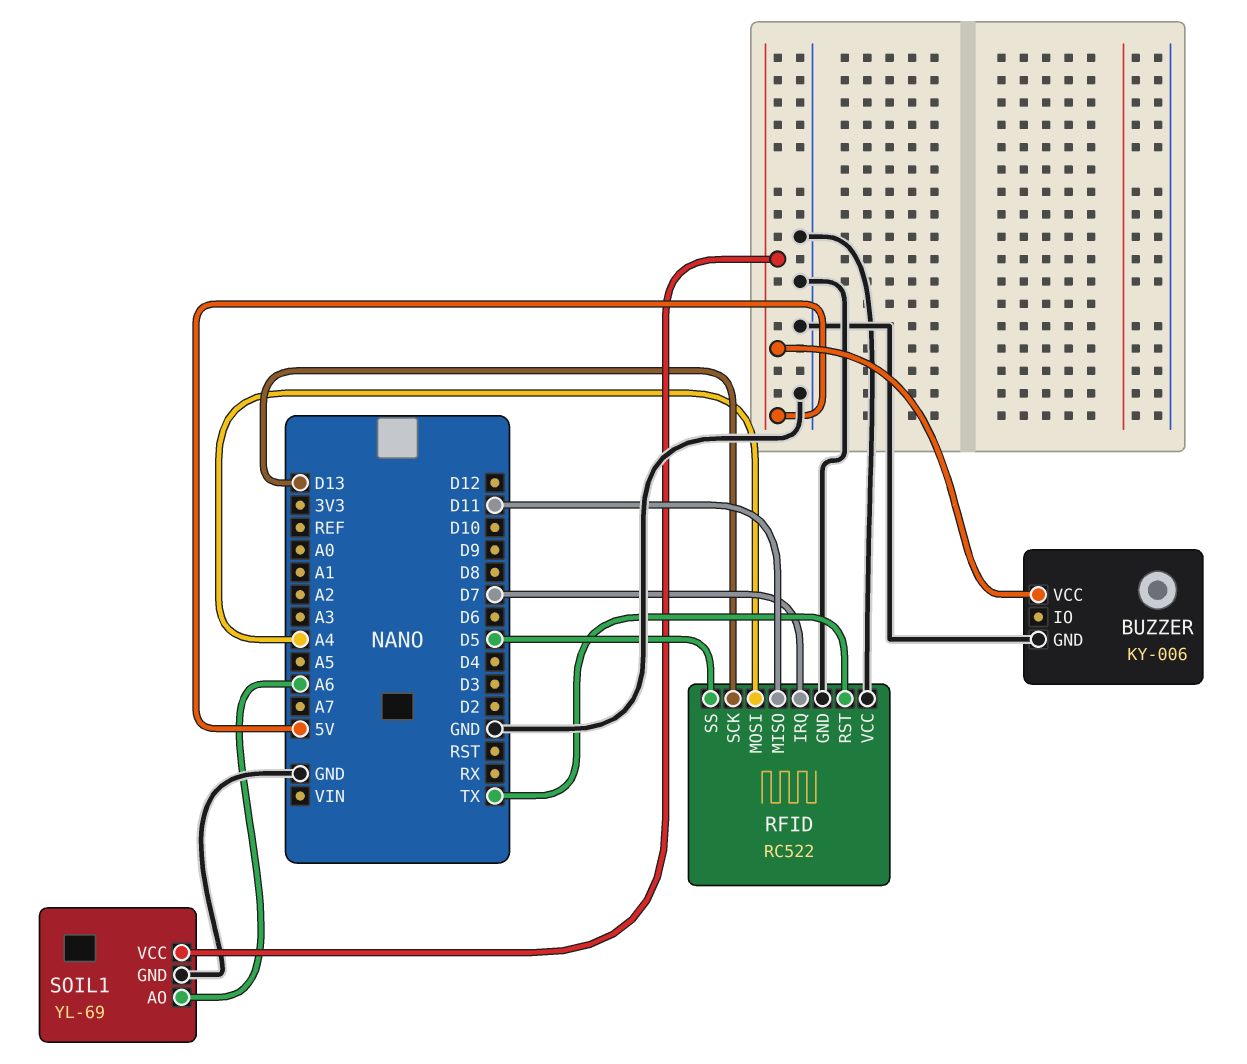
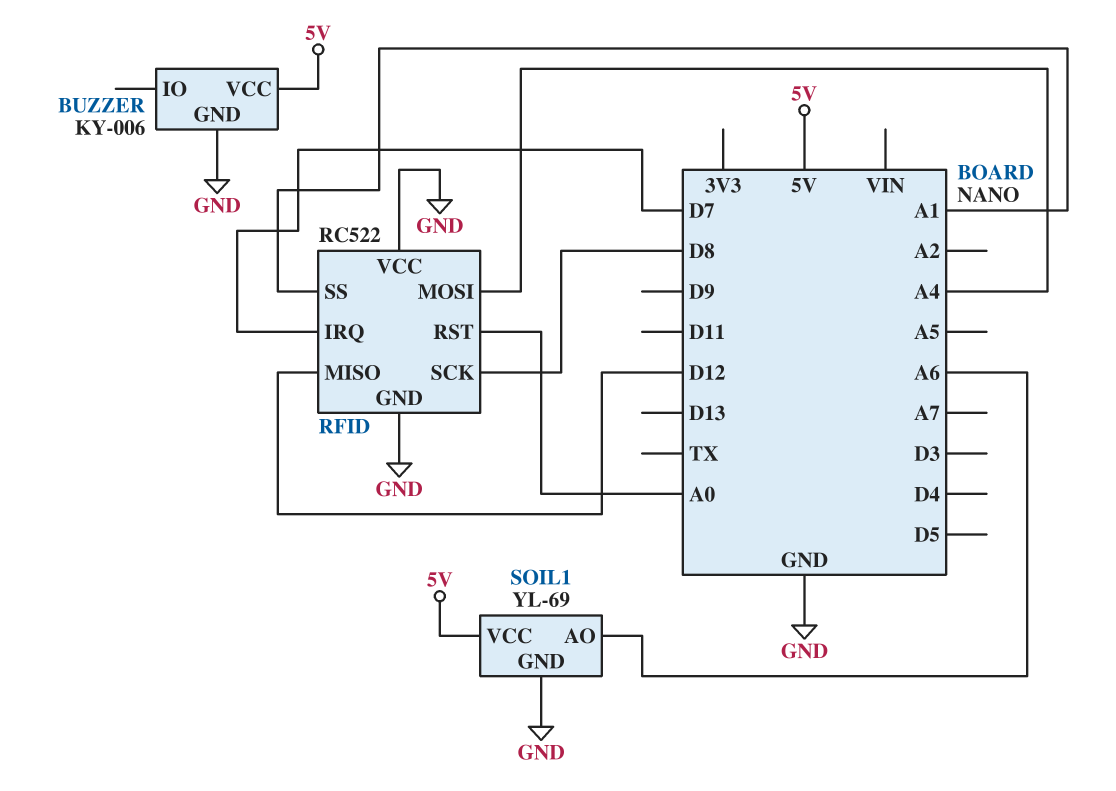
RFID pin MISO: D11 -> D12
RFID pin RST: TX -> A0
RFID pin SCK: D13 -> D8
RFID pin SS: D5 -> A1

